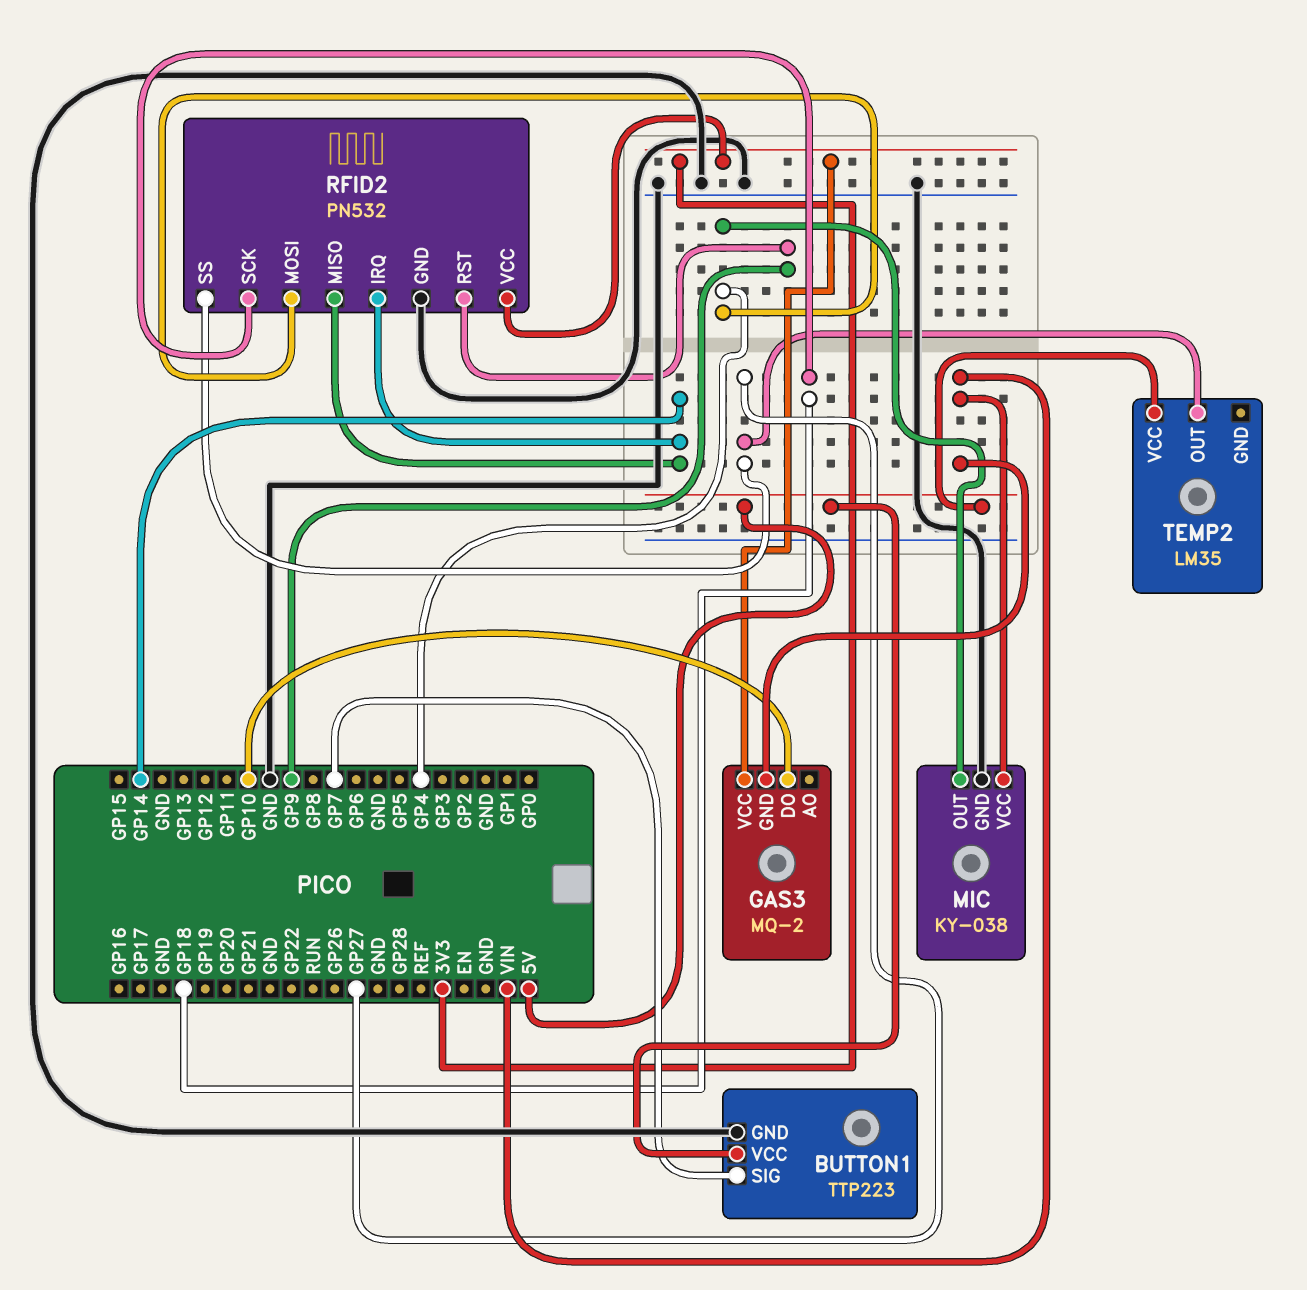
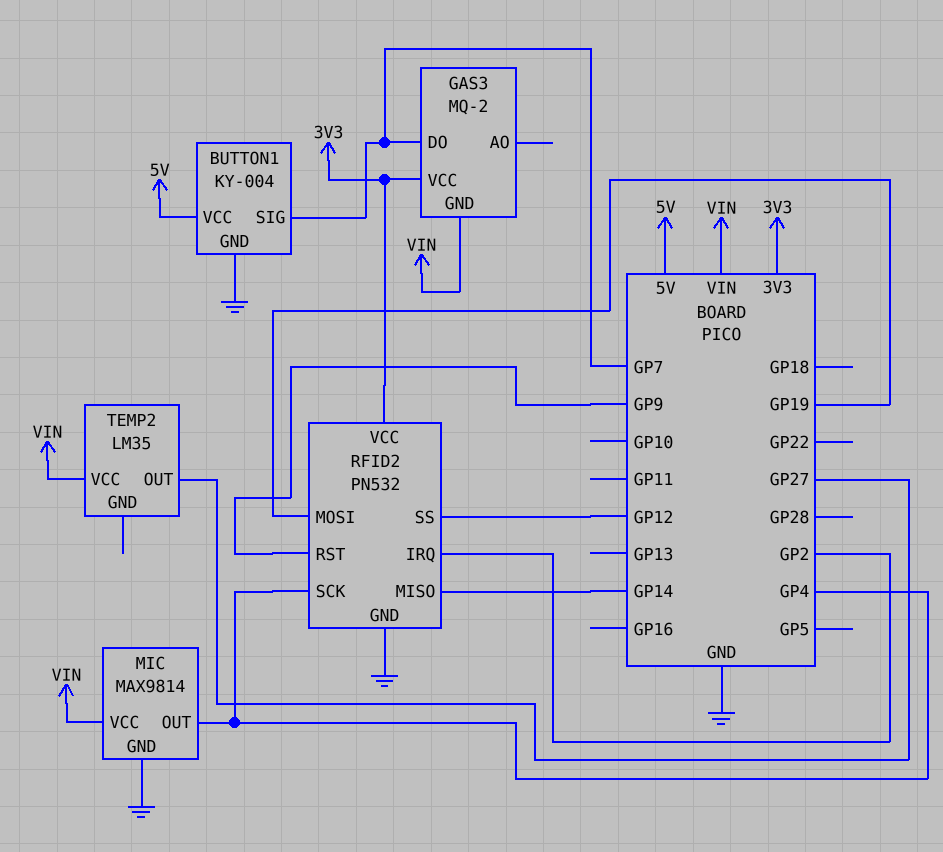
BUTTON1: TTP223 -> KY-004
GAS3 pin DO: GP10 -> GP7
MIC: KY-038 -> MAX9814
RFID2 pin IRQ: GP14 -> GP2
RFID2 pin MOSI: GP4 -> GP19
RFID2 pin SCK: GP18 -> GP4
RFID2 pin SS: GP27 -> GP12
TEMP2 pin VCC: 5V -> VIN

